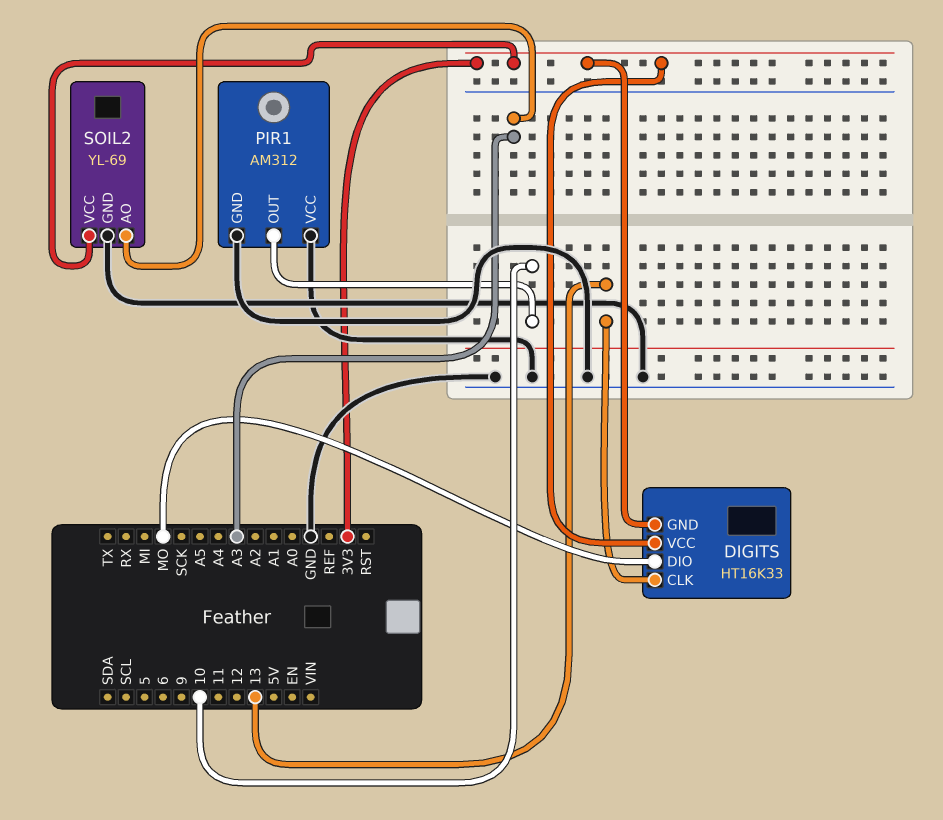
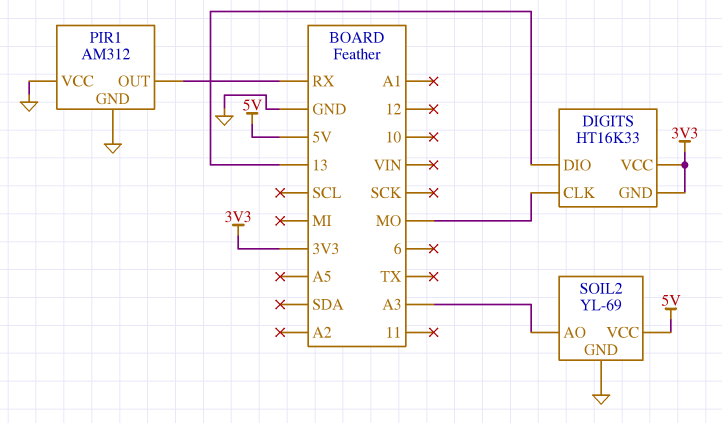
DIGITS pin CLK: 13 -> MO
DIGITS pin DIO: MO -> 13
PIR1 pin OUT: 10 -> RX
SOIL2 pin VCC: 3V3 -> 5V

